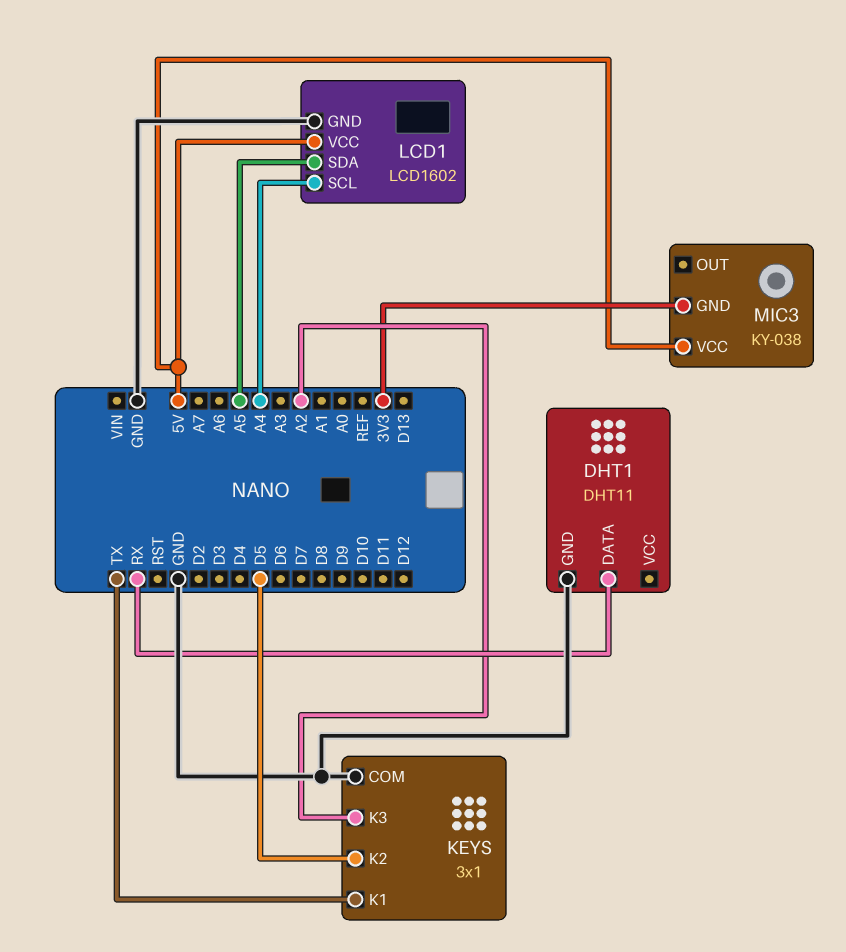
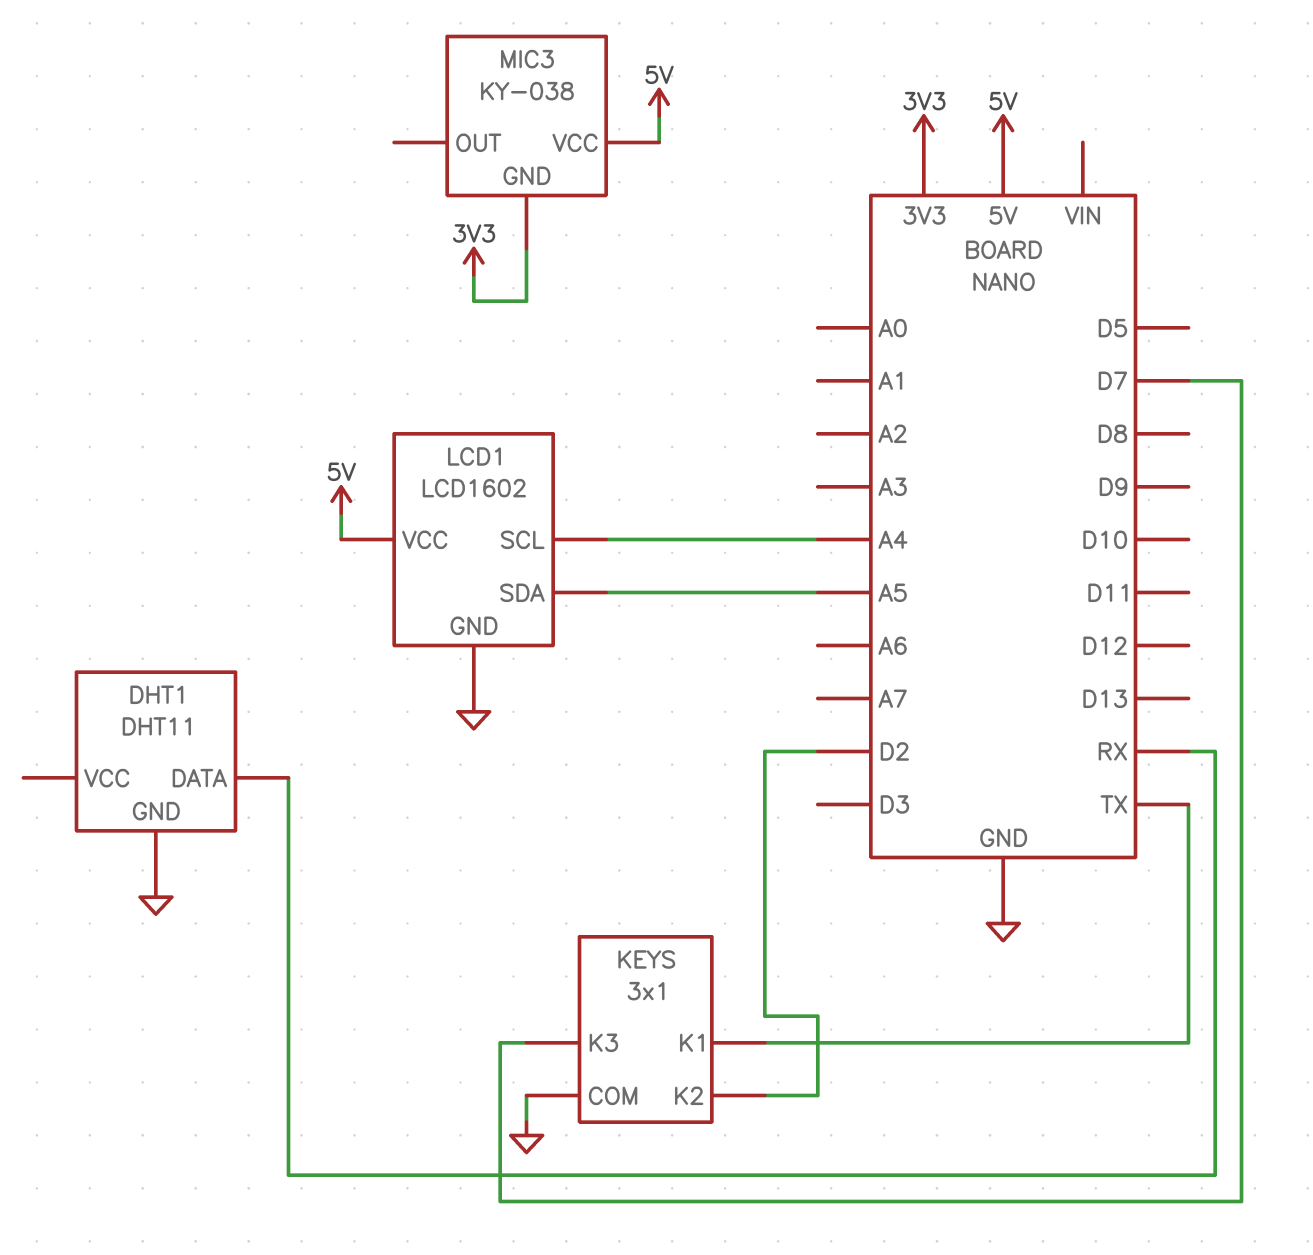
KEYS pin K2: D5 -> D2
KEYS pin K3: A2 -> D7

